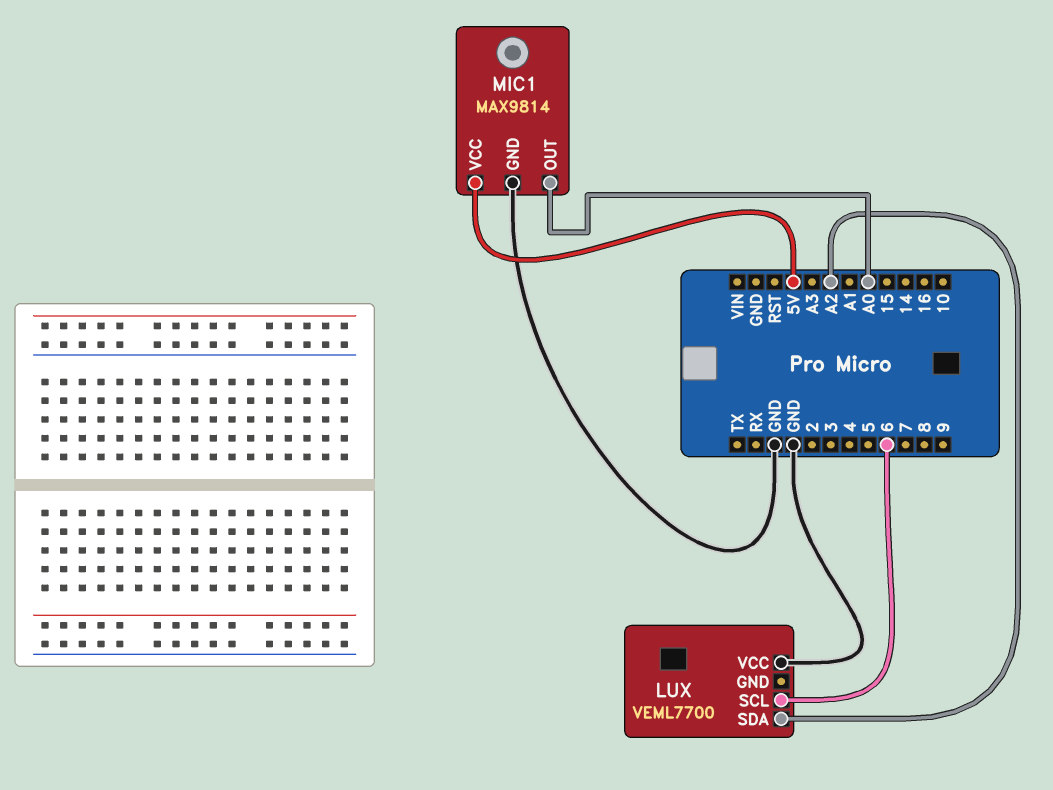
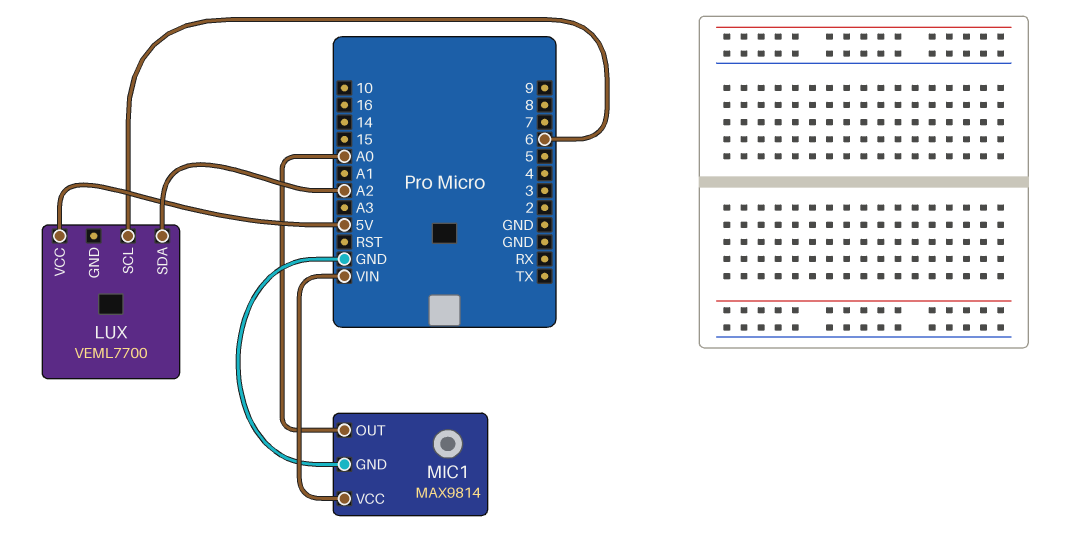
LUX pin VCC: GND -> 5V
MIC1 pin VCC: 5V -> VIN

